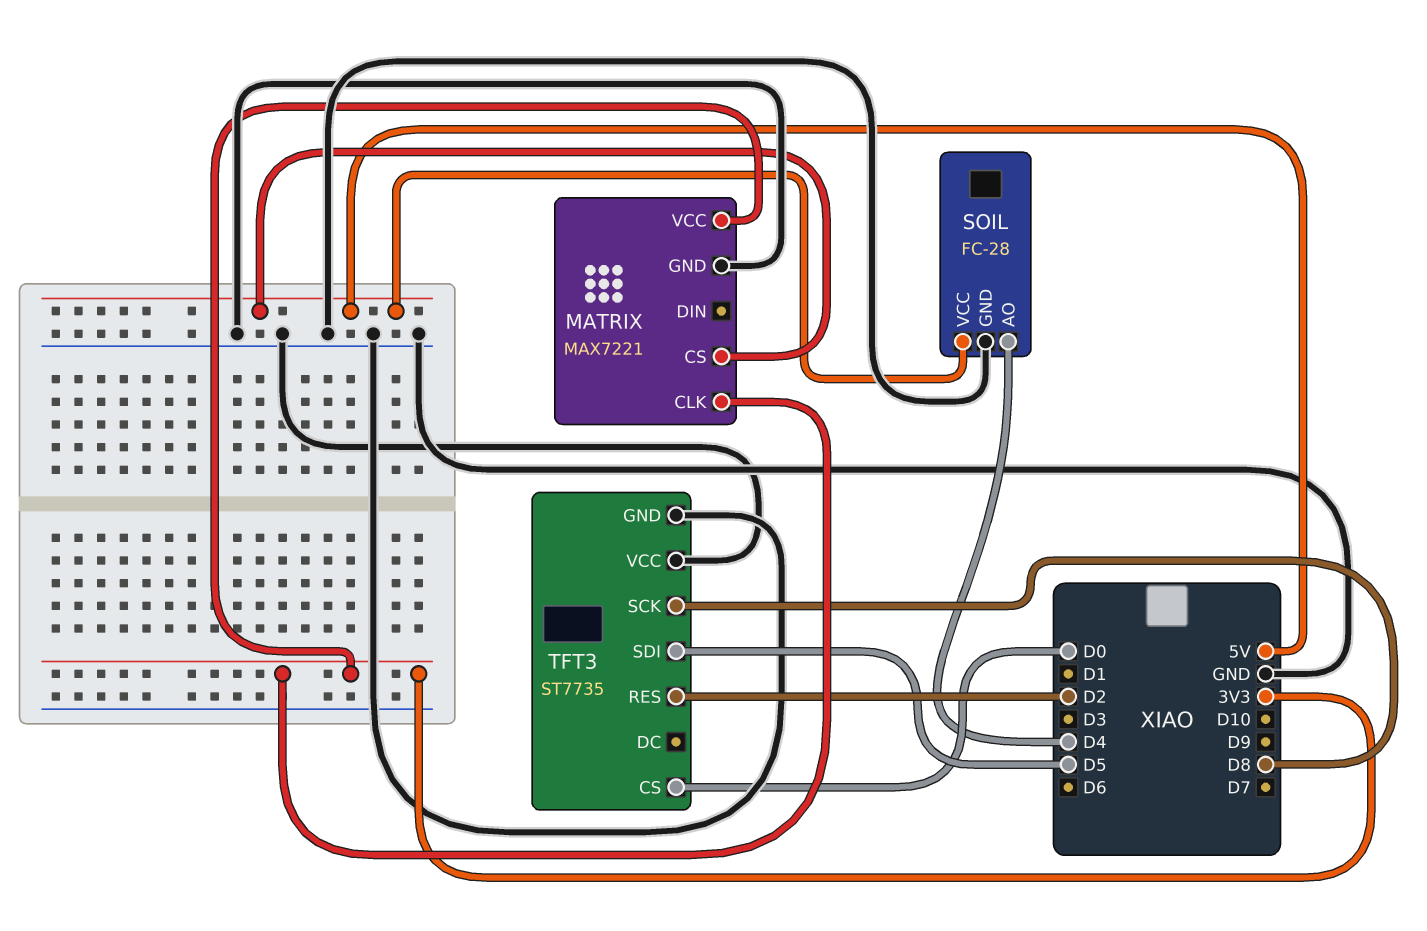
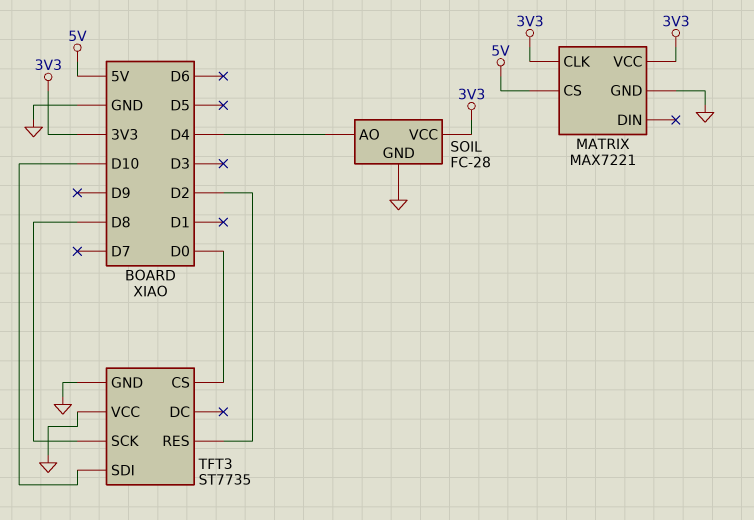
SOIL pin VCC: 5V -> 3V3
TFT3 pin SDI: D5 -> D10

